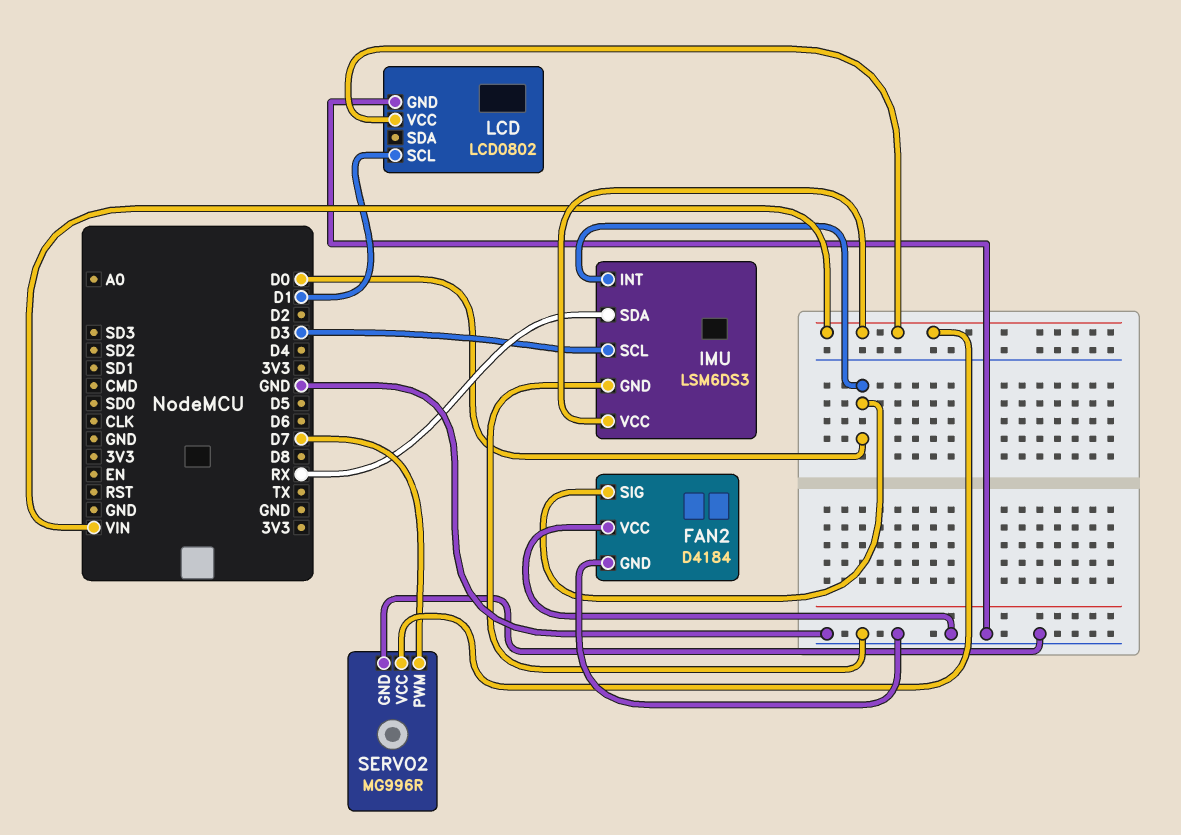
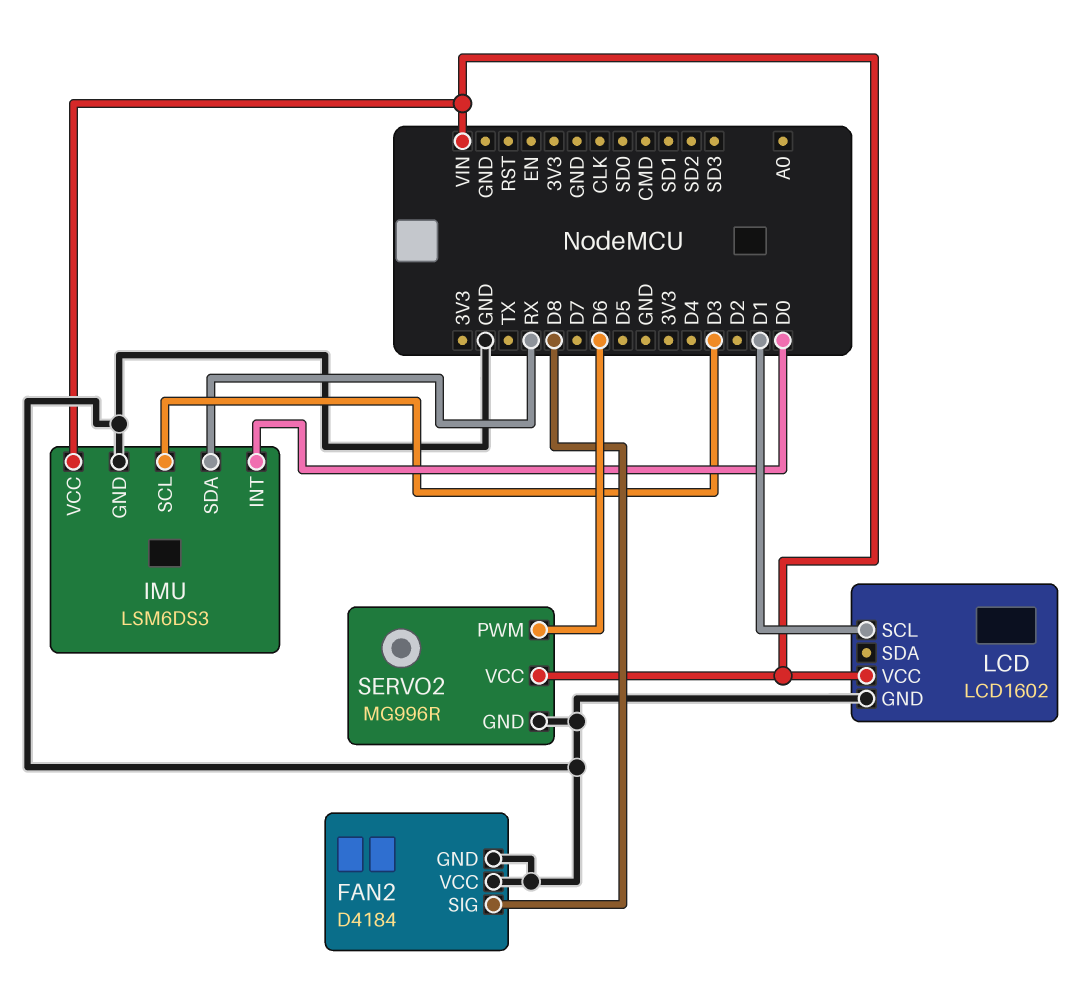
FAN2 pin SIG: D0 -> D8
LCD: LCD0802 -> LCD1602
SERVO2 pin PWM: D7 -> D6

